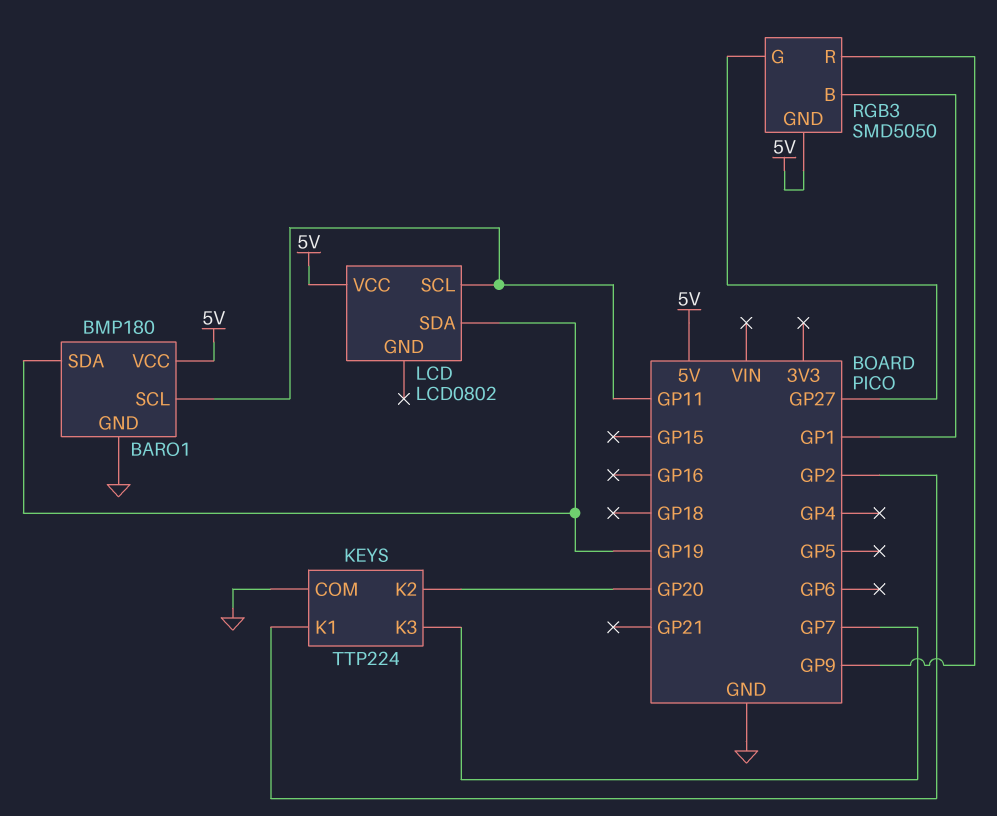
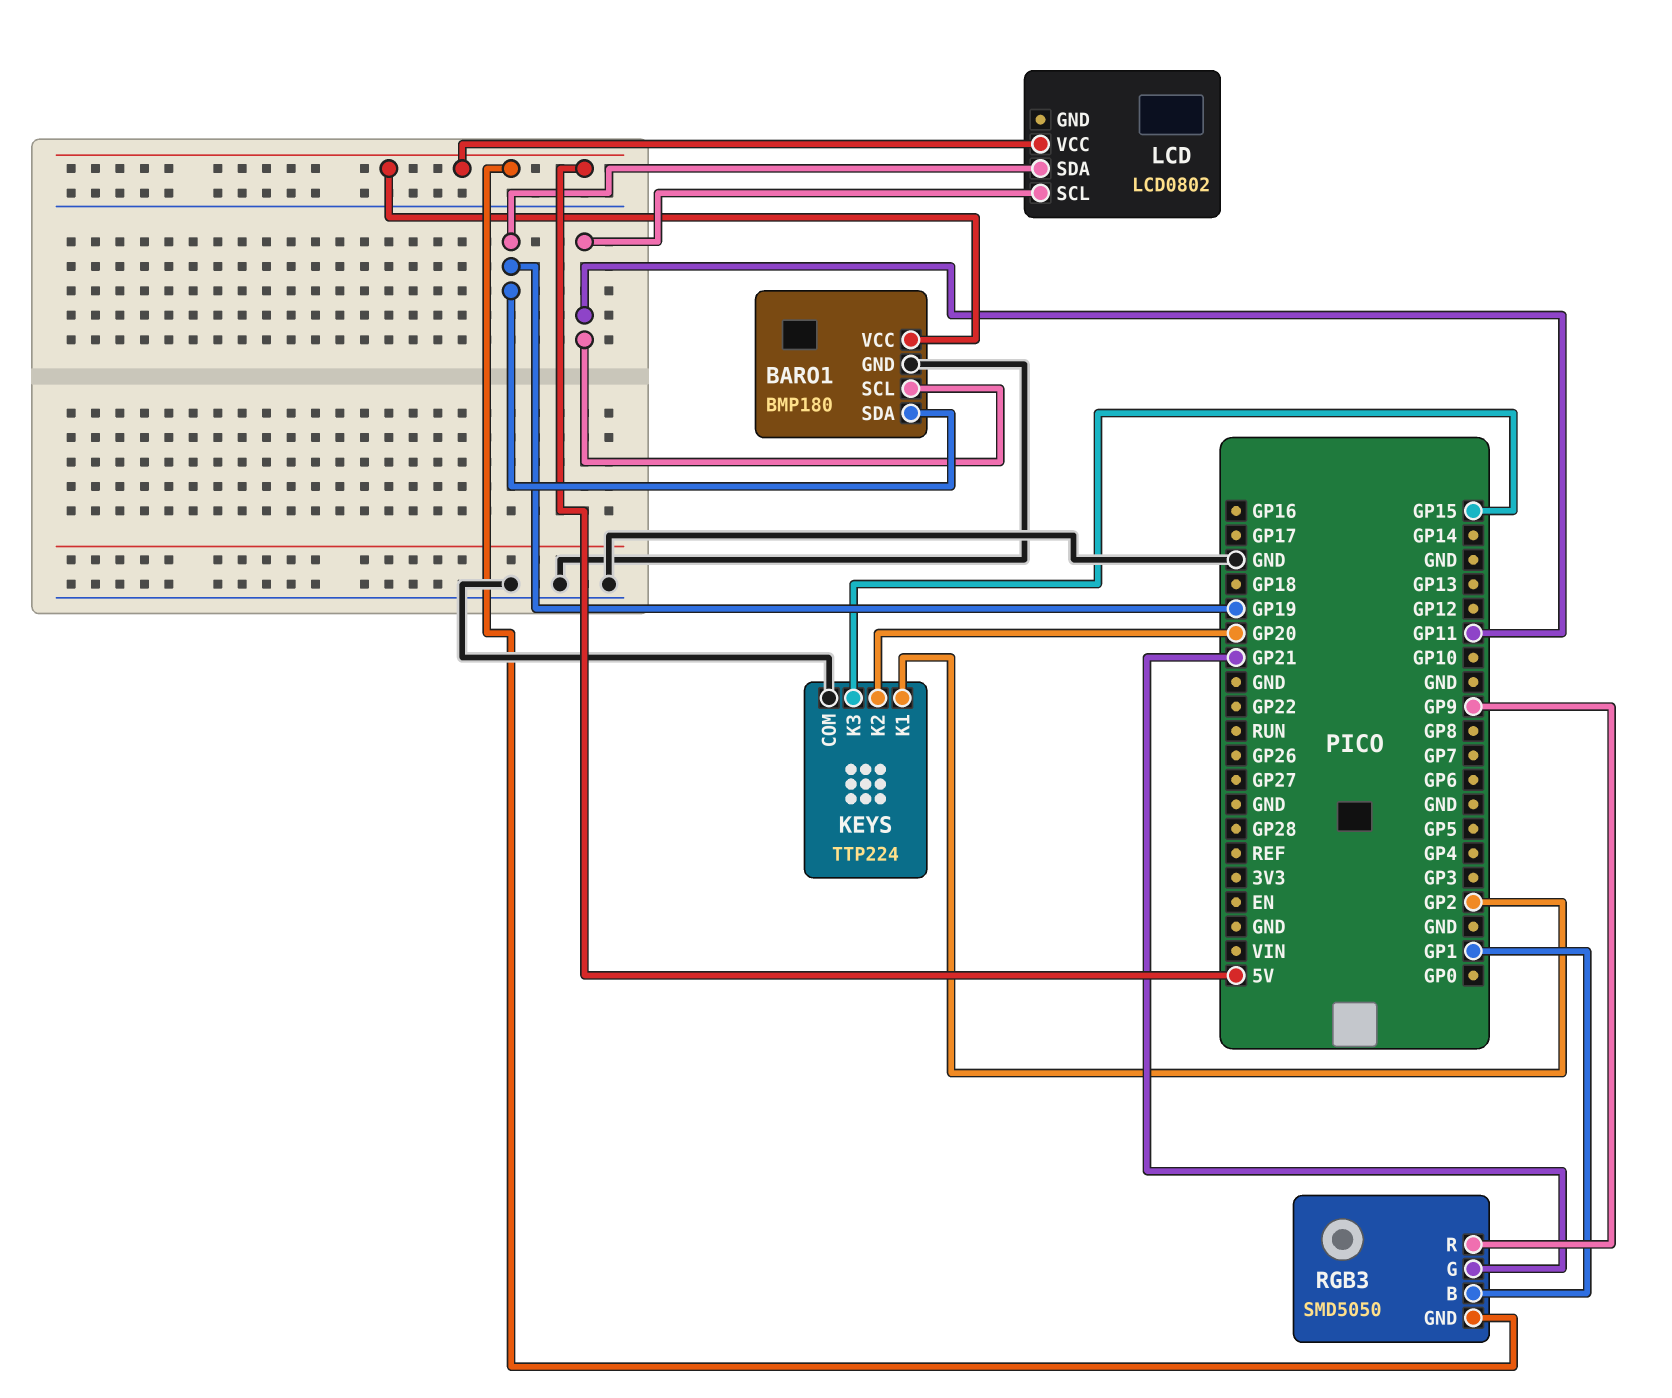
KEYS pin K3: GP7 -> GP15
RGB3 pin G: GP27 -> GP21

